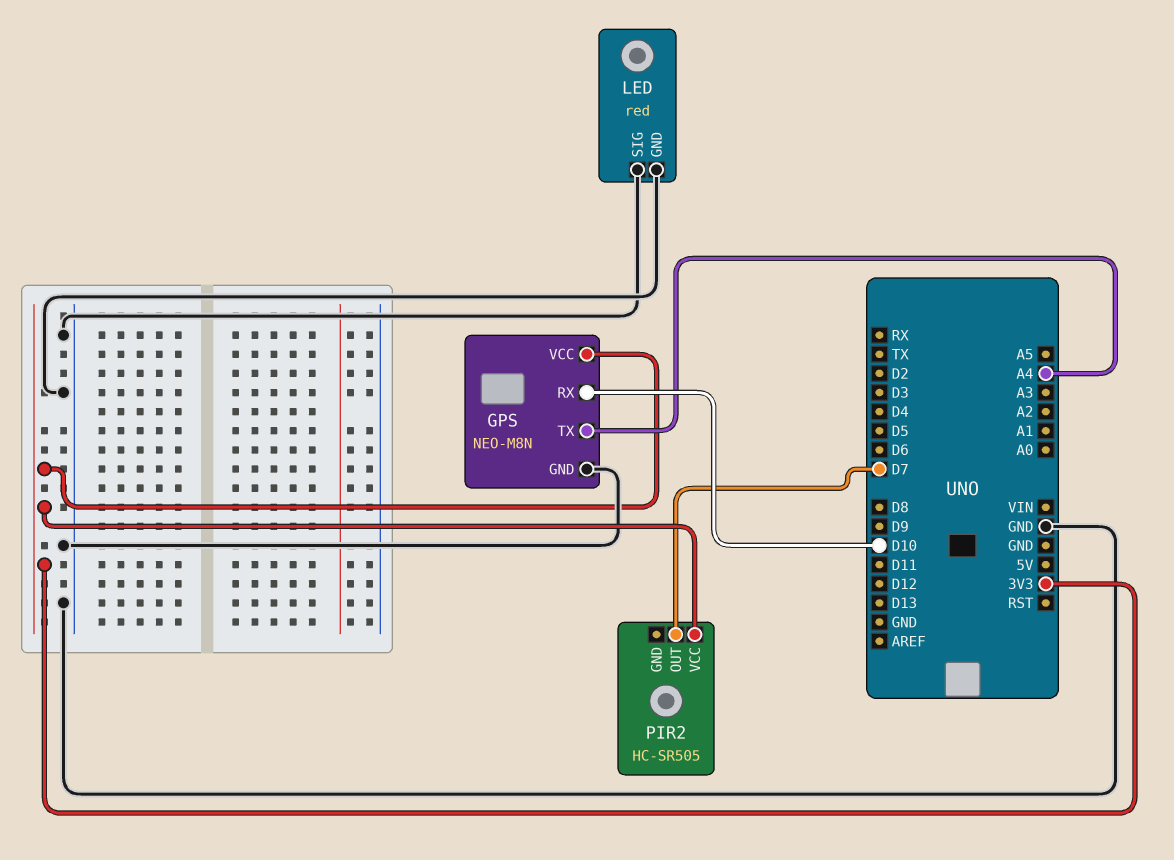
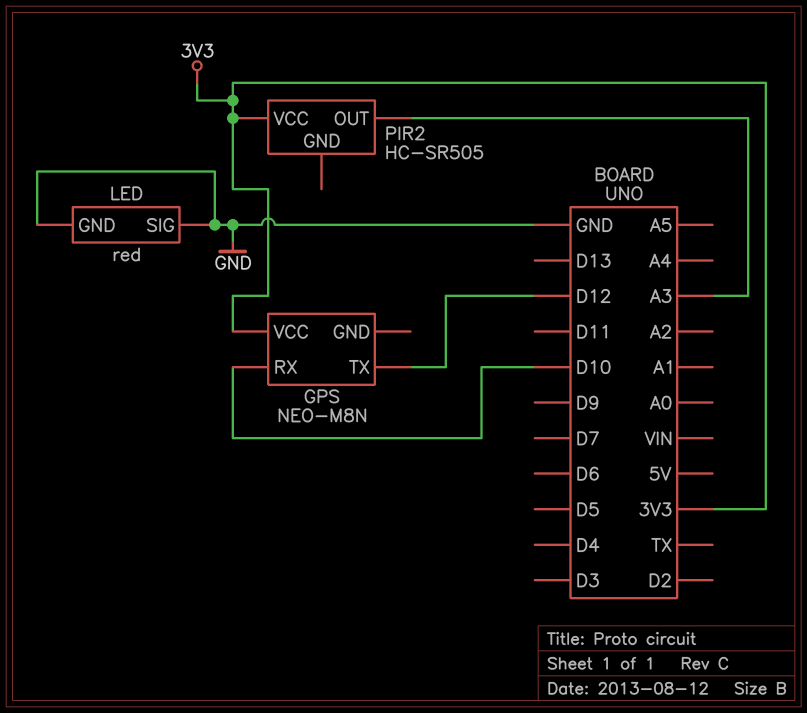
GPS pin GND: GND -> none
GPS pin TX: A4 -> D12
PIR2 pin OUT: D7 -> A3

